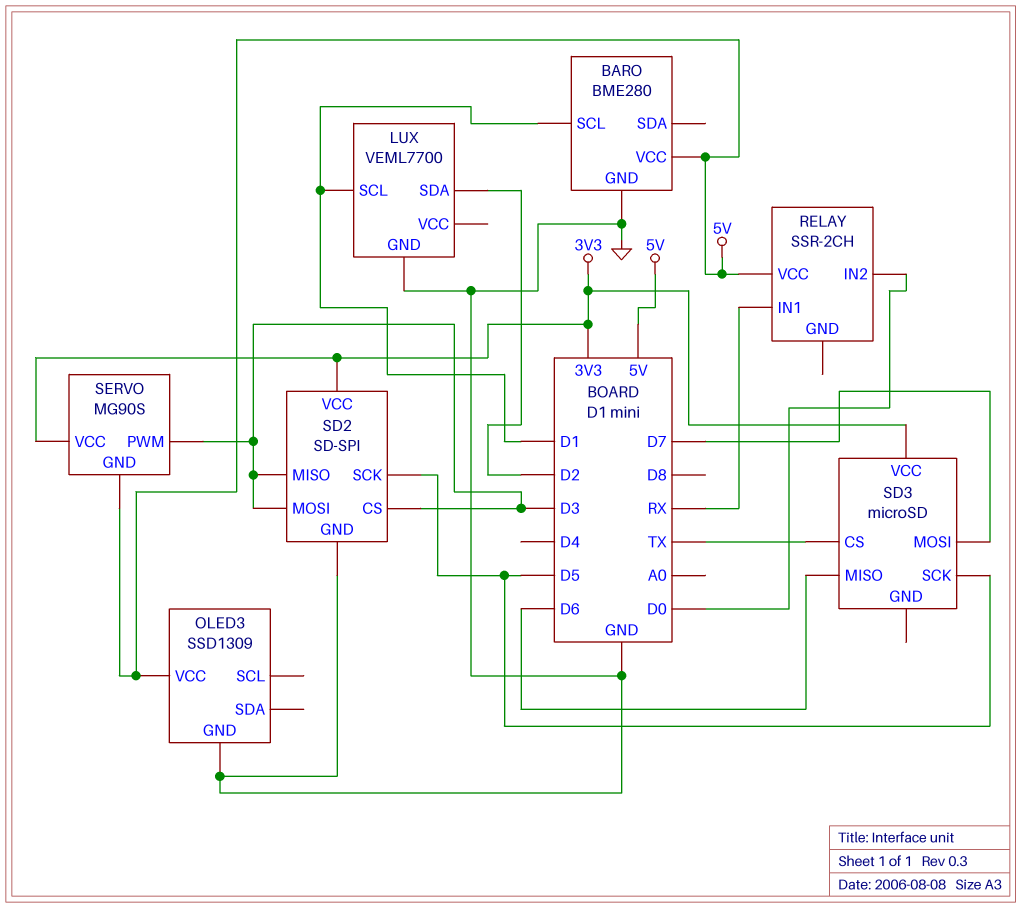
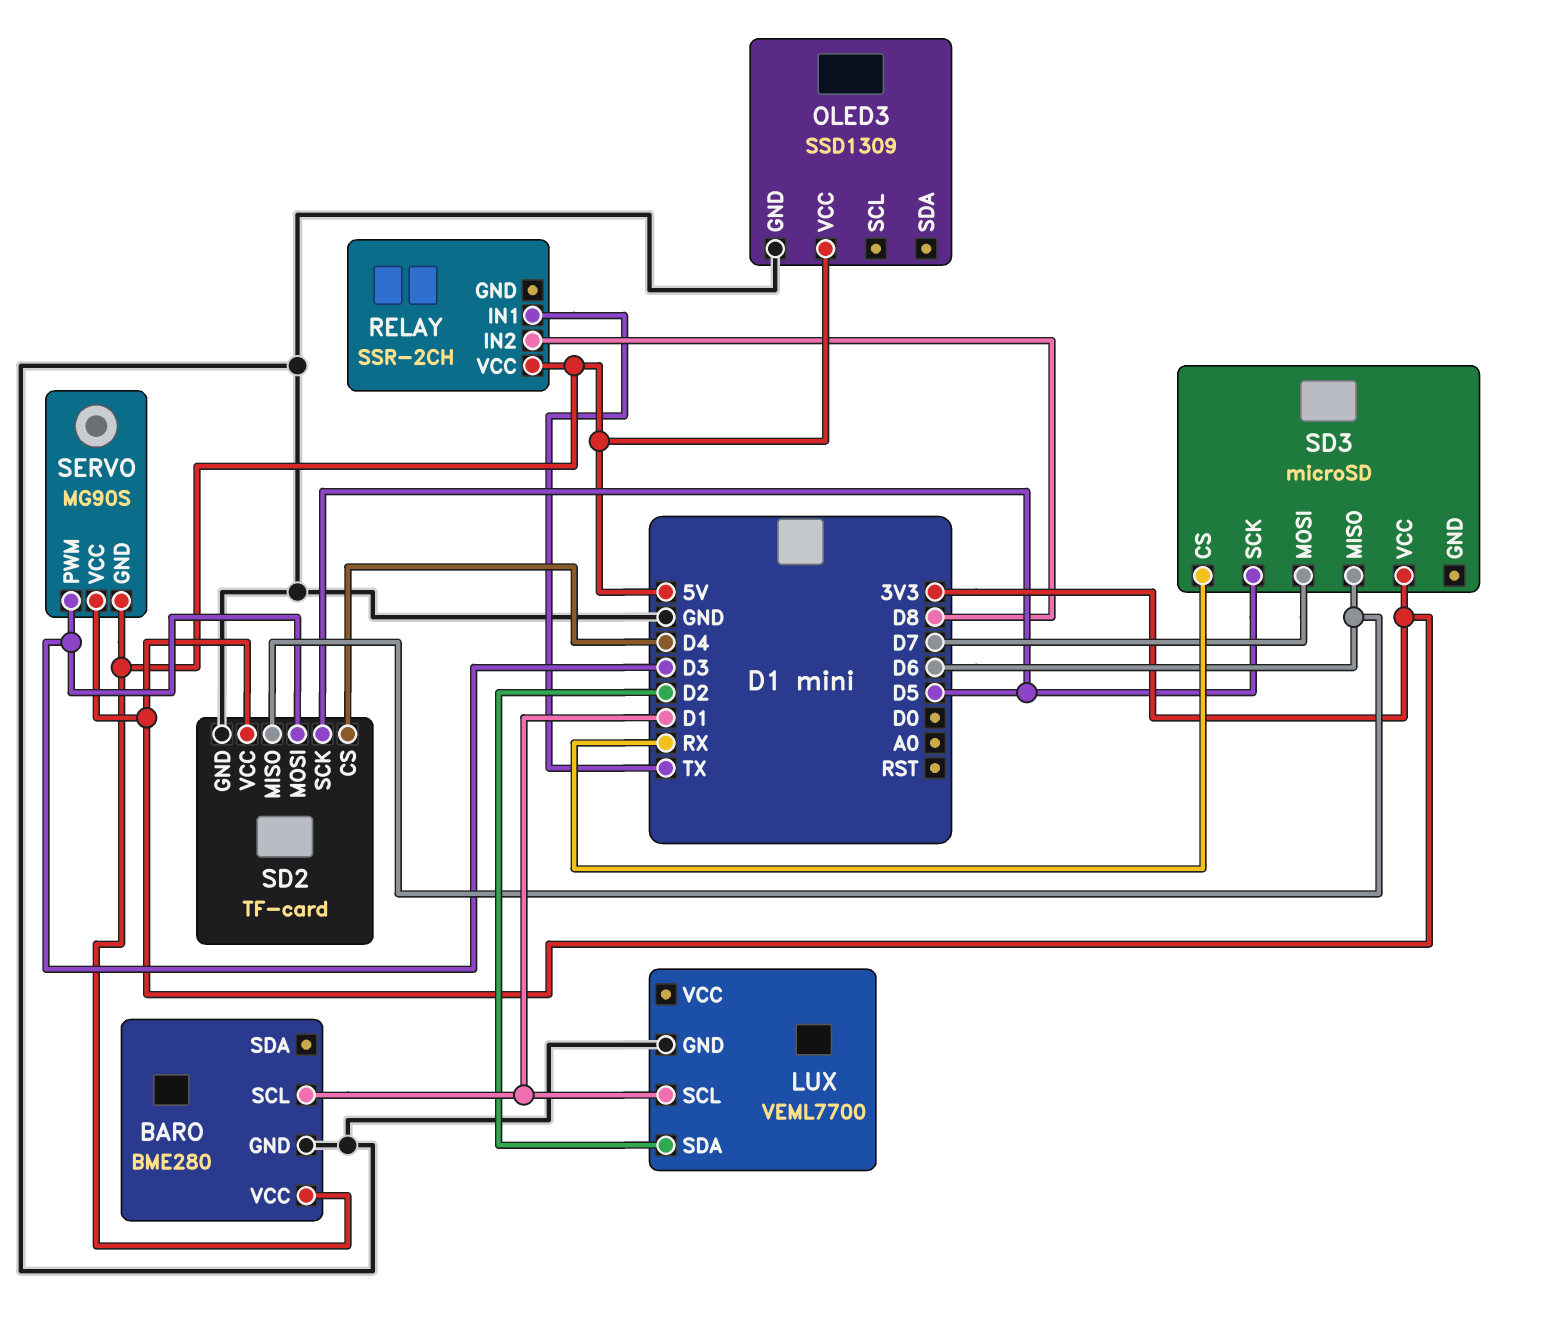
RELAY pin IN1: RX -> TX
RELAY pin IN2: D0 -> D8
SD2: SD-SPI -> TF-card
SD2 pin CS: D3 -> D4
SD2 pin MISO: D3 -> D6
SD3 pin CS: TX -> RX

